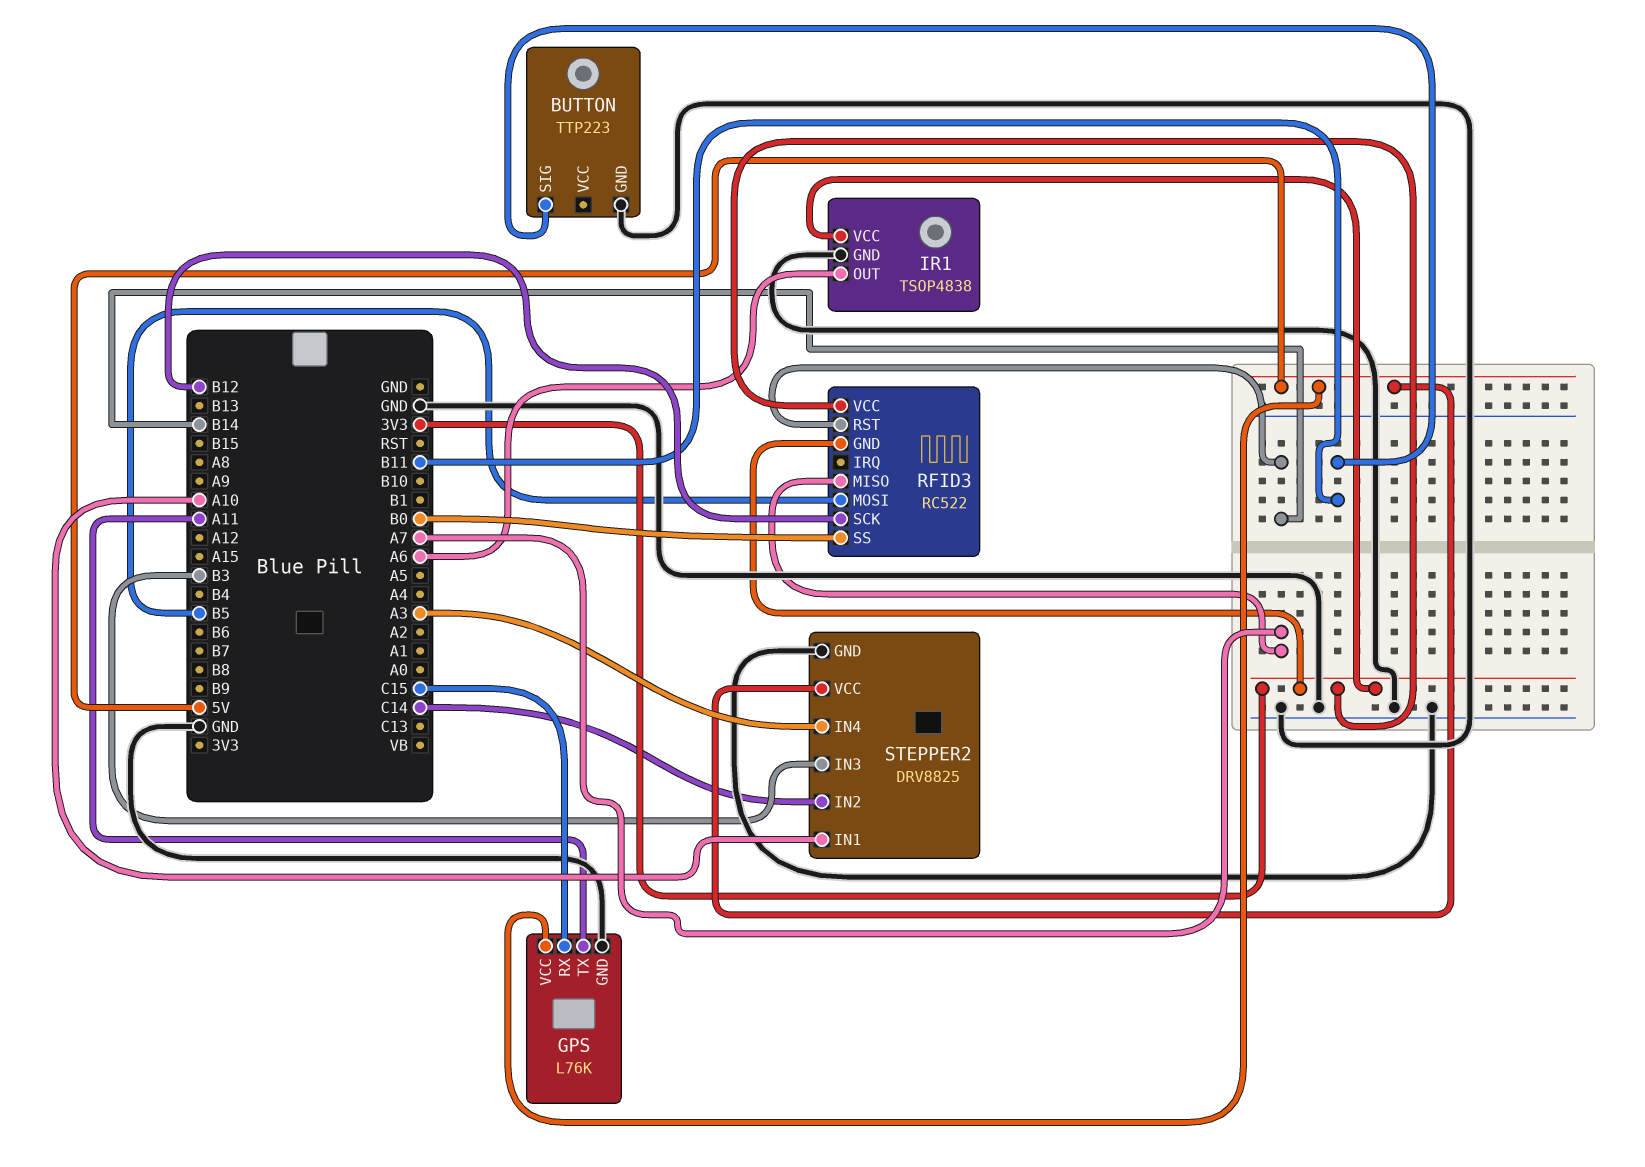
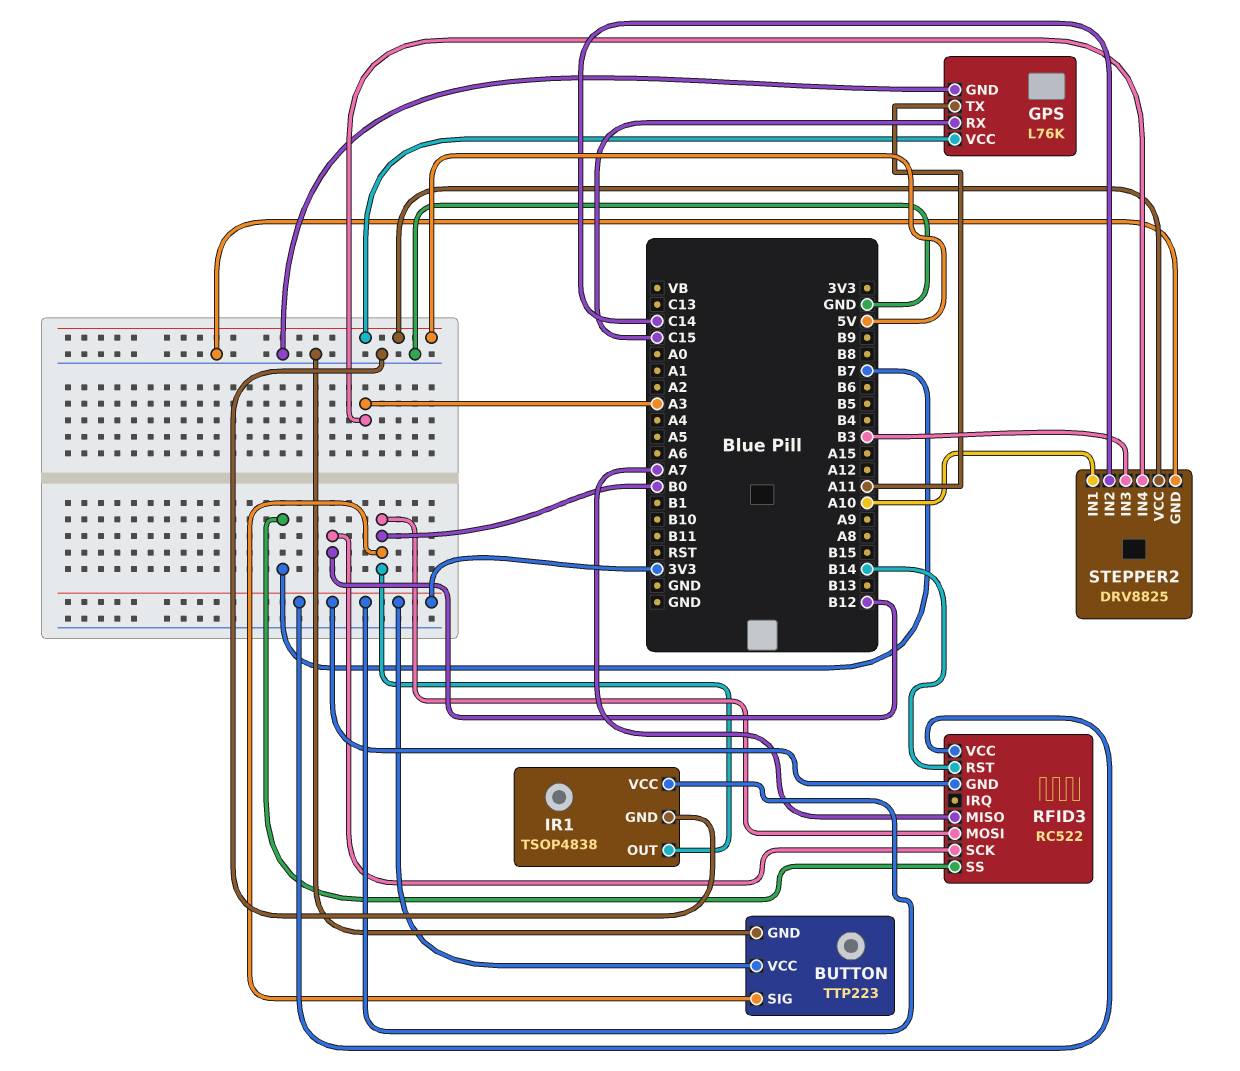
BUTTON pin SIG: B11 -> B0
BUTTON pin VCC: none -> 3V3
IR1 pin OUT: A6 -> B0
RFID3 pin MOSI: B5 -> B0
RFID3 pin SS: B0 -> B7

